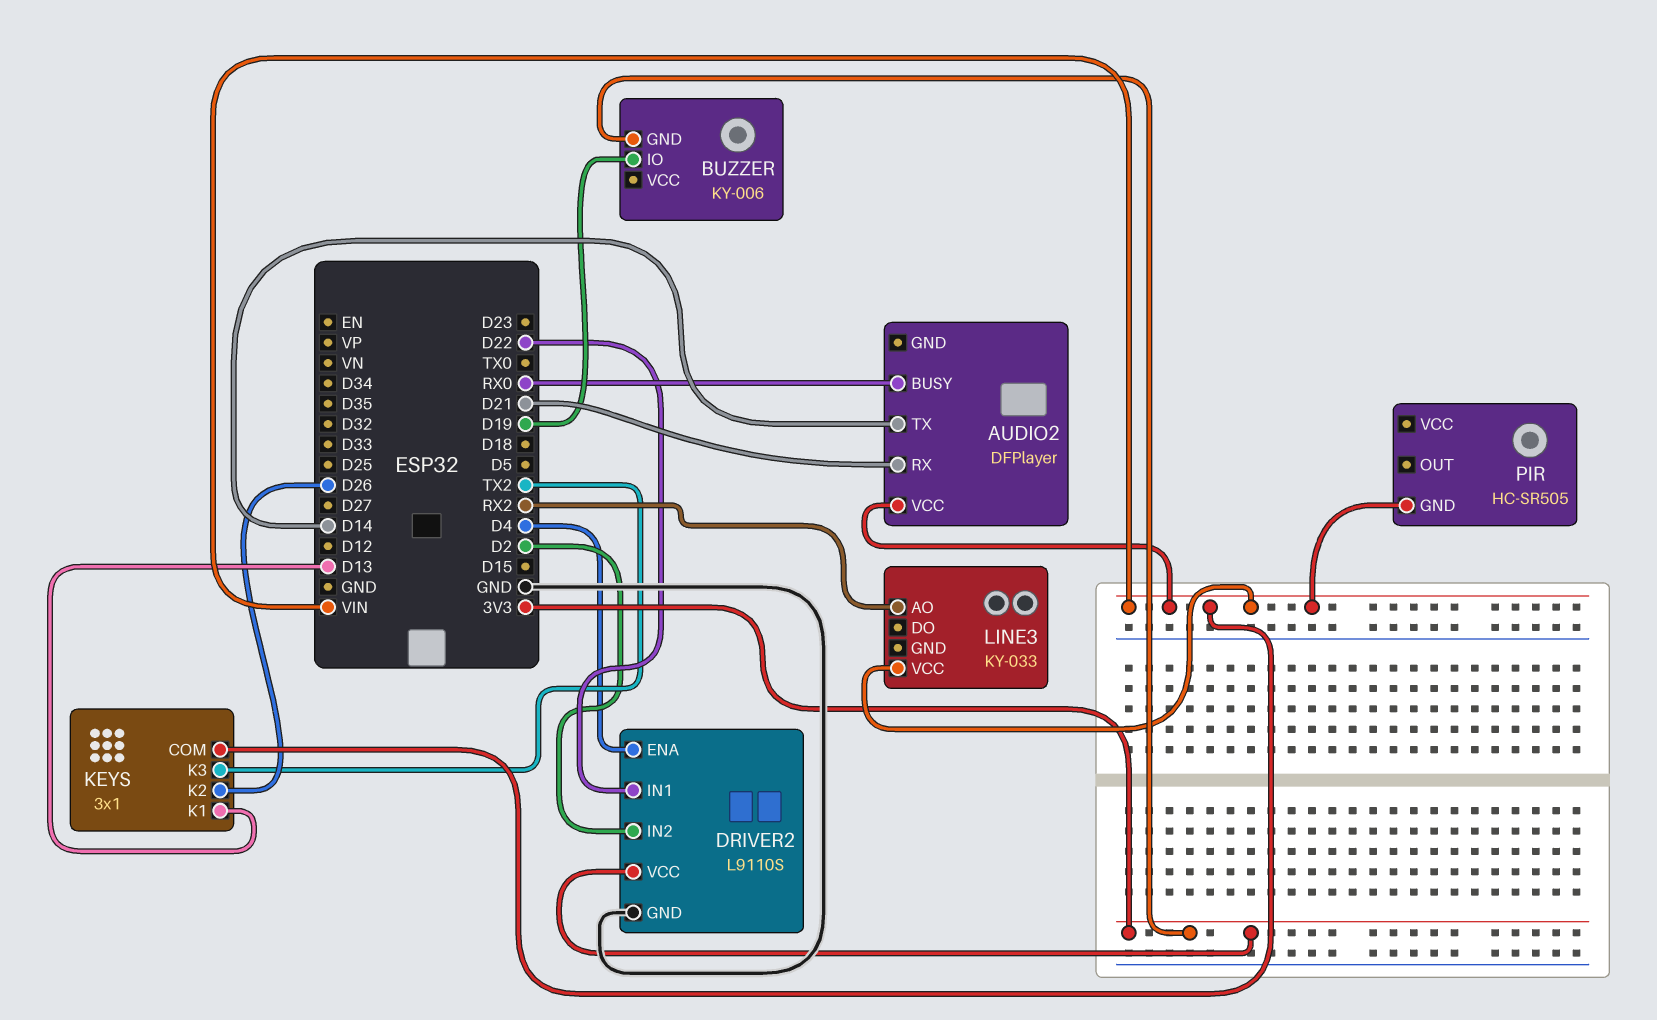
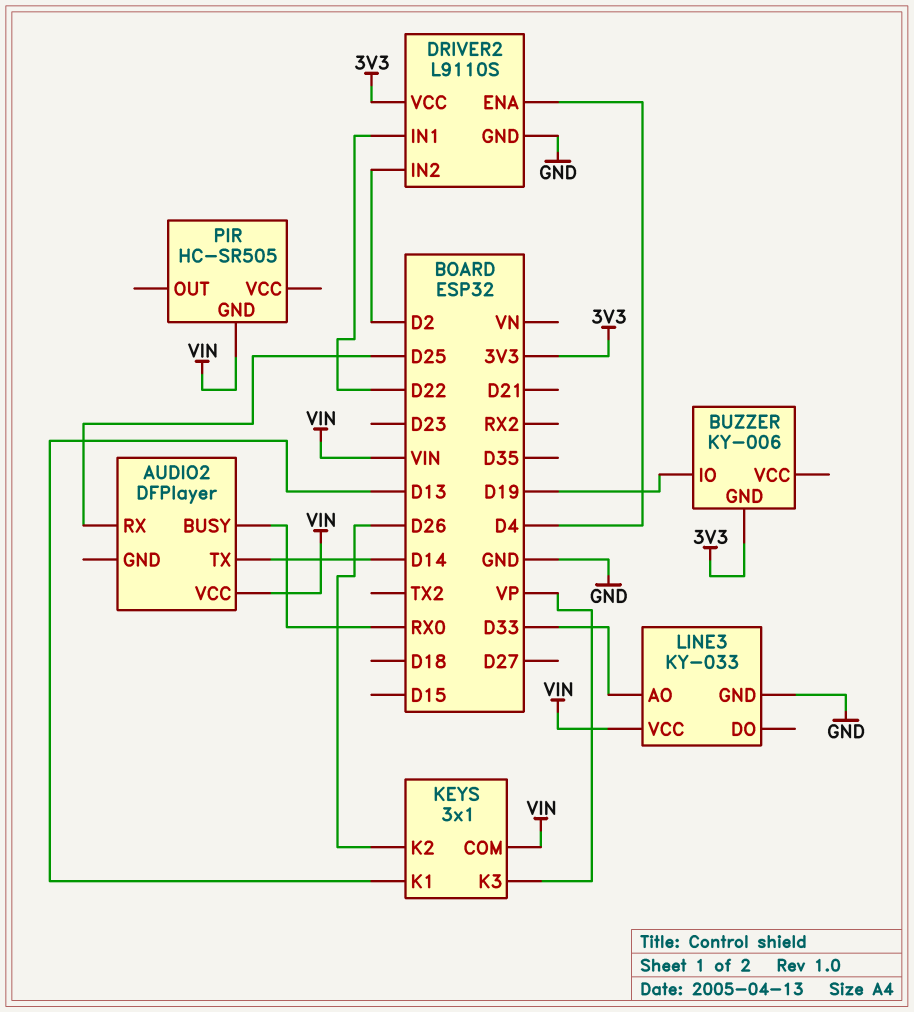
AUDIO2 pin RX: D21 -> D25
KEYS pin K3: TX2 -> VP
LINE3 pin AO: RX2 -> D33
LINE3 pin GND: none -> GND

